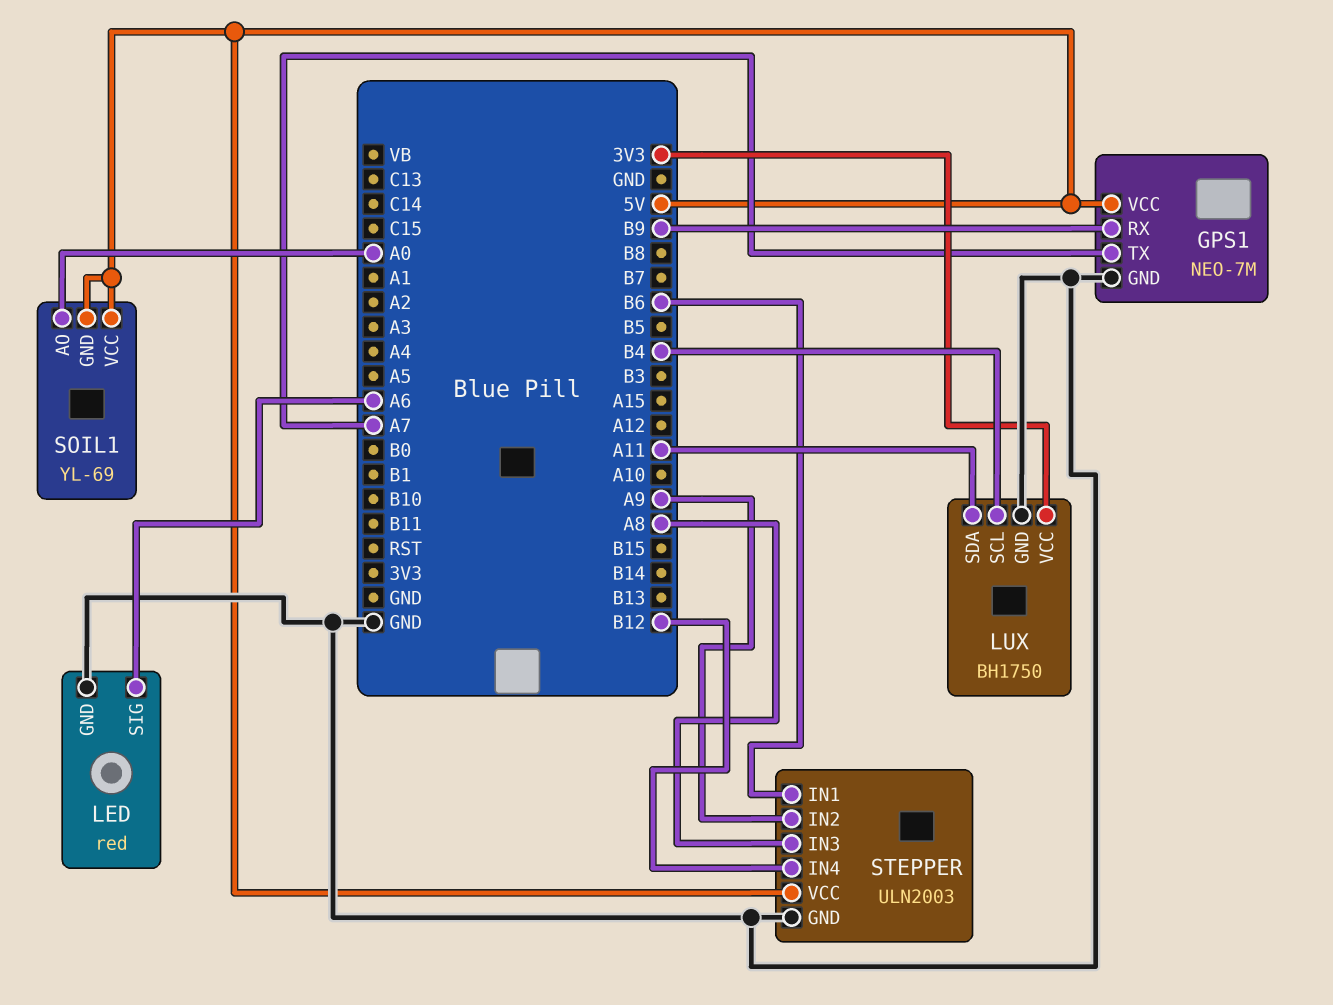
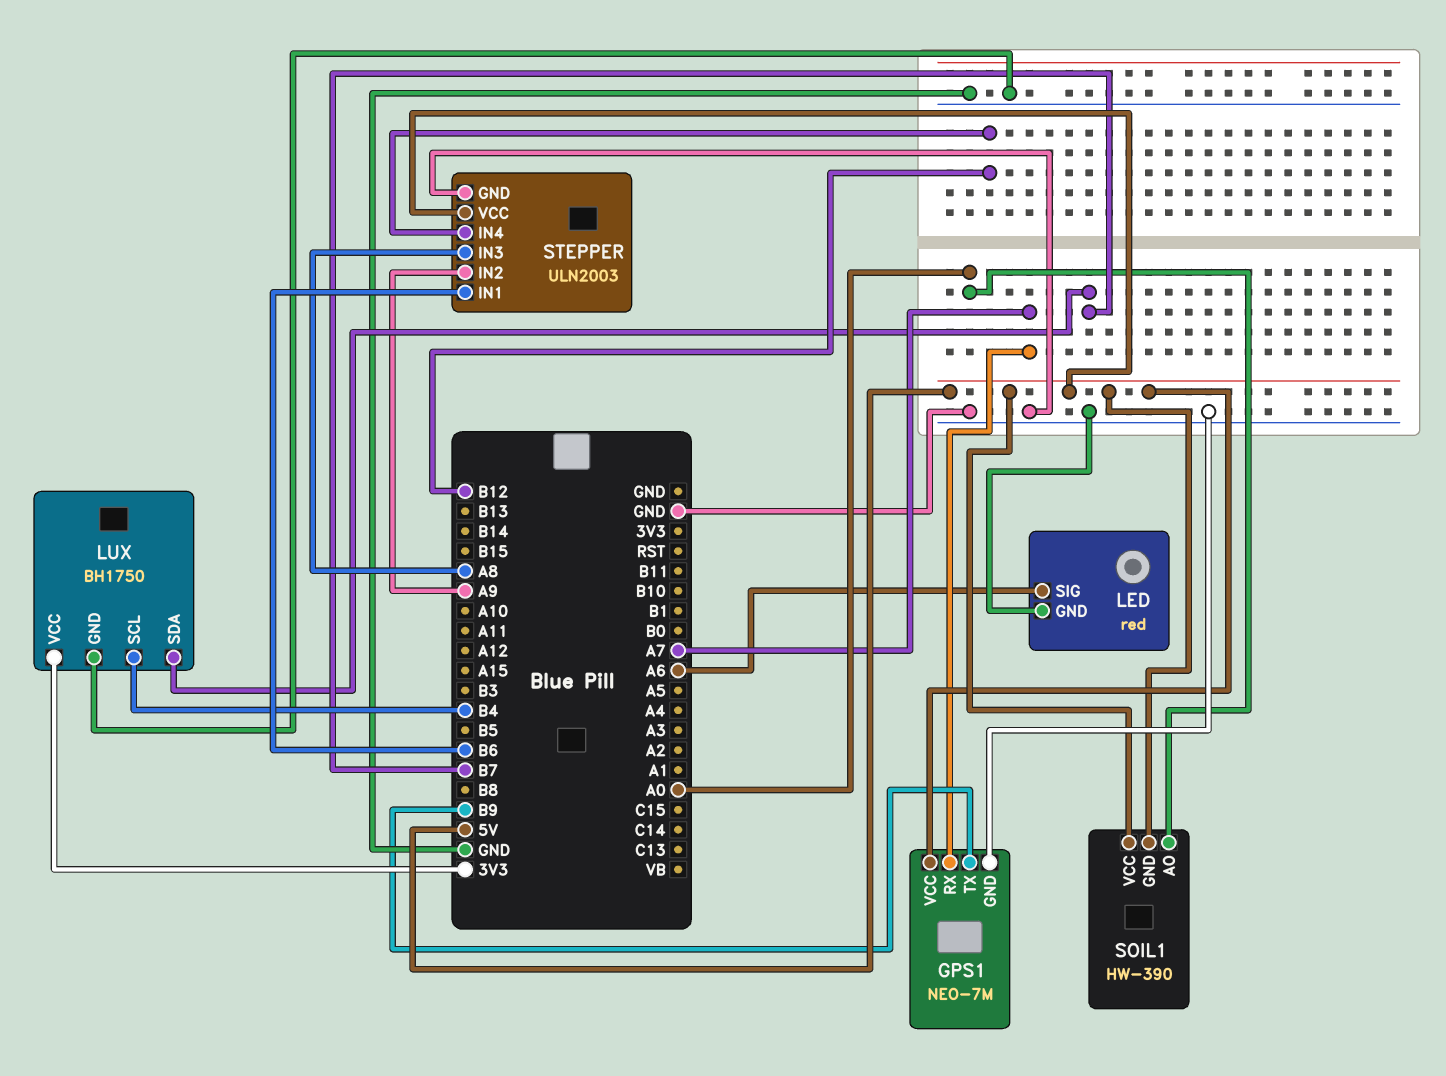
GPS1 pin RX: B9 -> A7
GPS1 pin TX: A7 -> B9
LUX pin SDA: A11 -> B7
SOIL1: YL-69 -> HW-390

